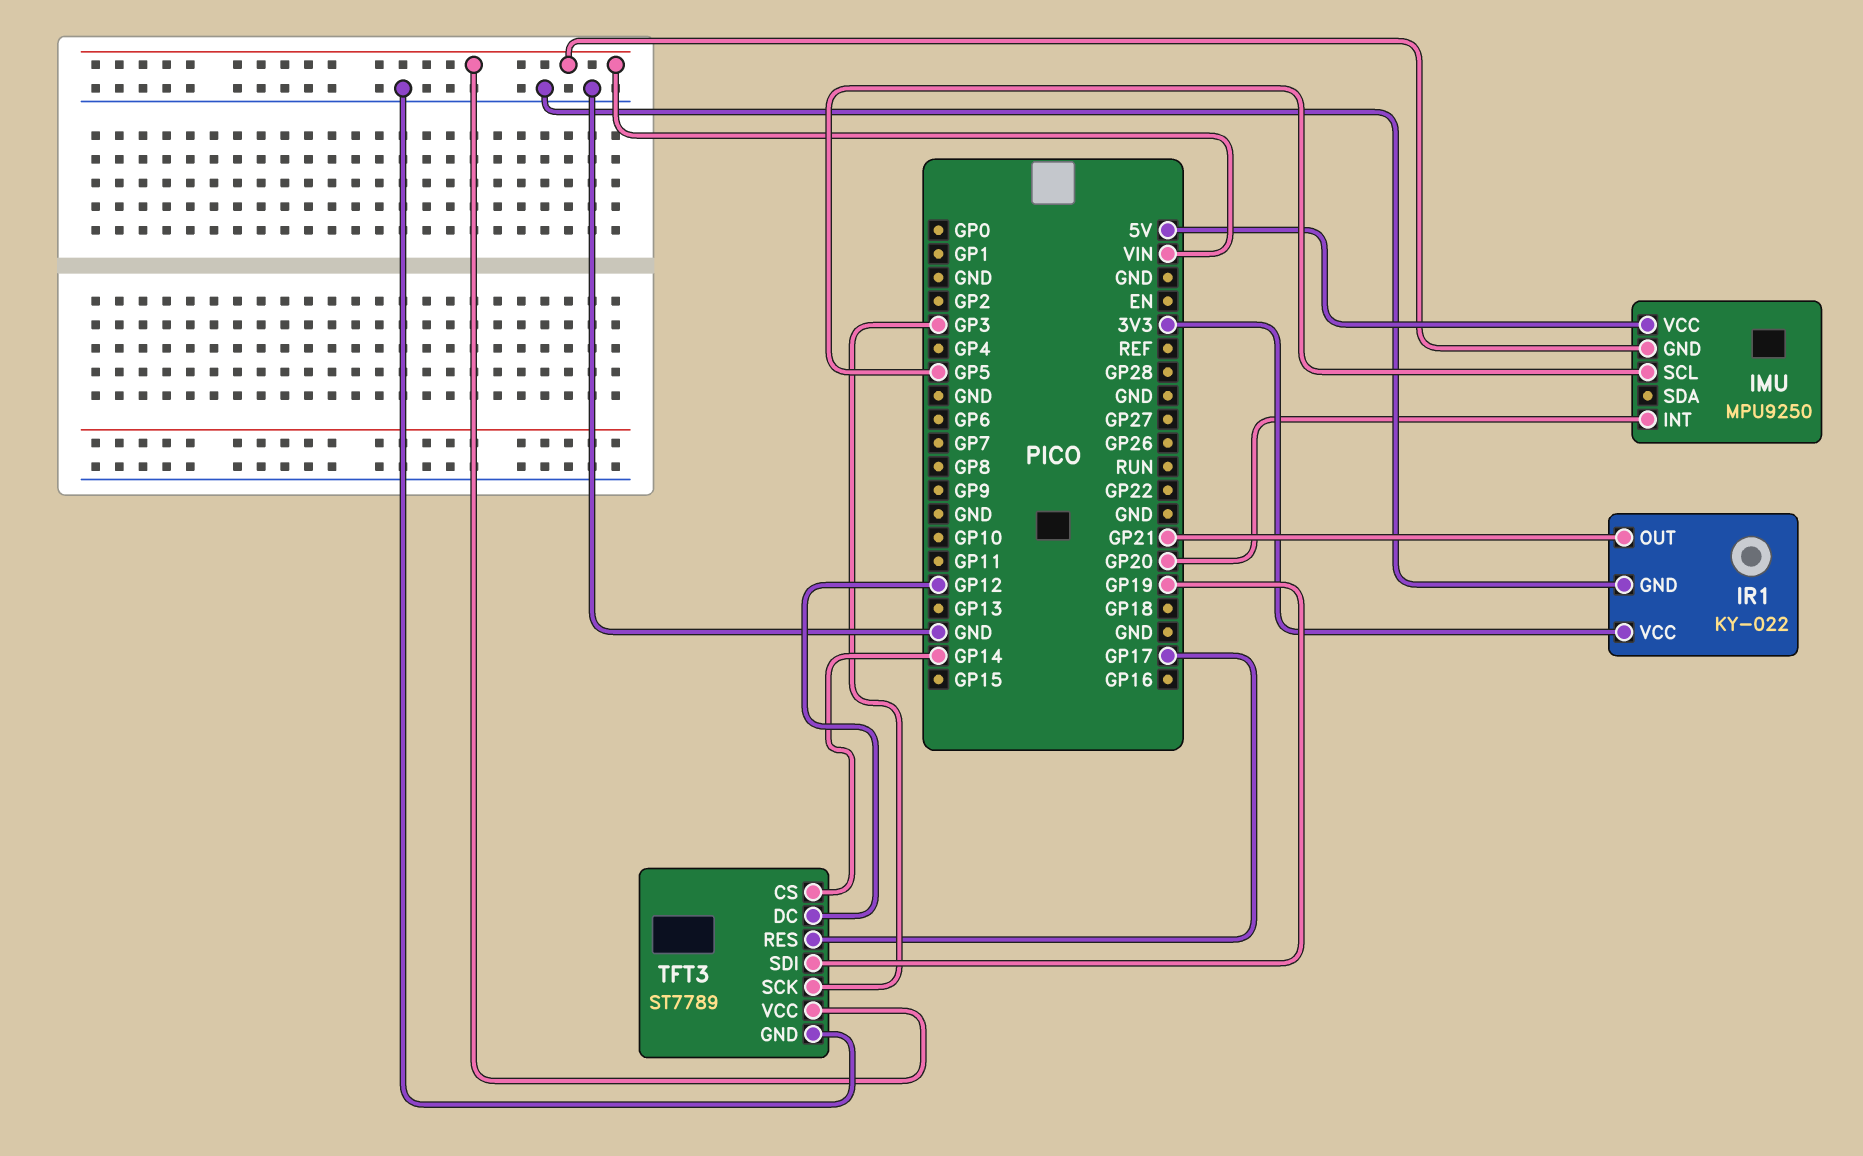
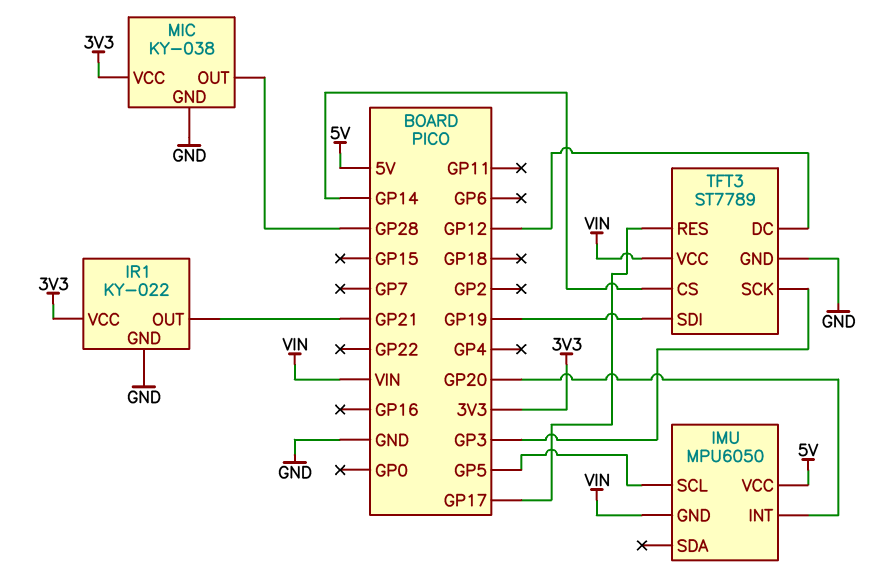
IMU: MPU9250 -> MPU6050
MIC: none -> KY-038
MIC pin GND: none -> GND
MIC pin OUT: none -> GP28
MIC pin VCC: none -> 3V3

